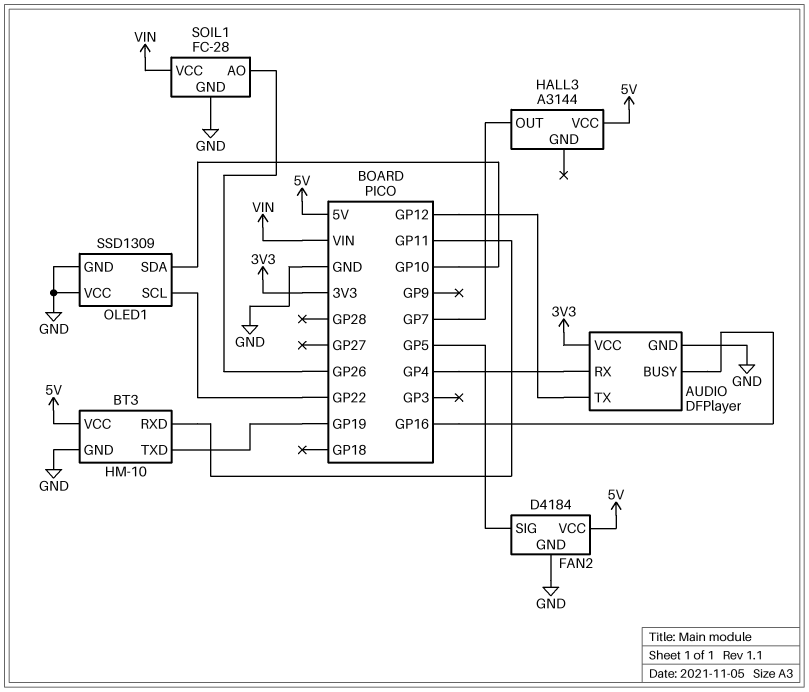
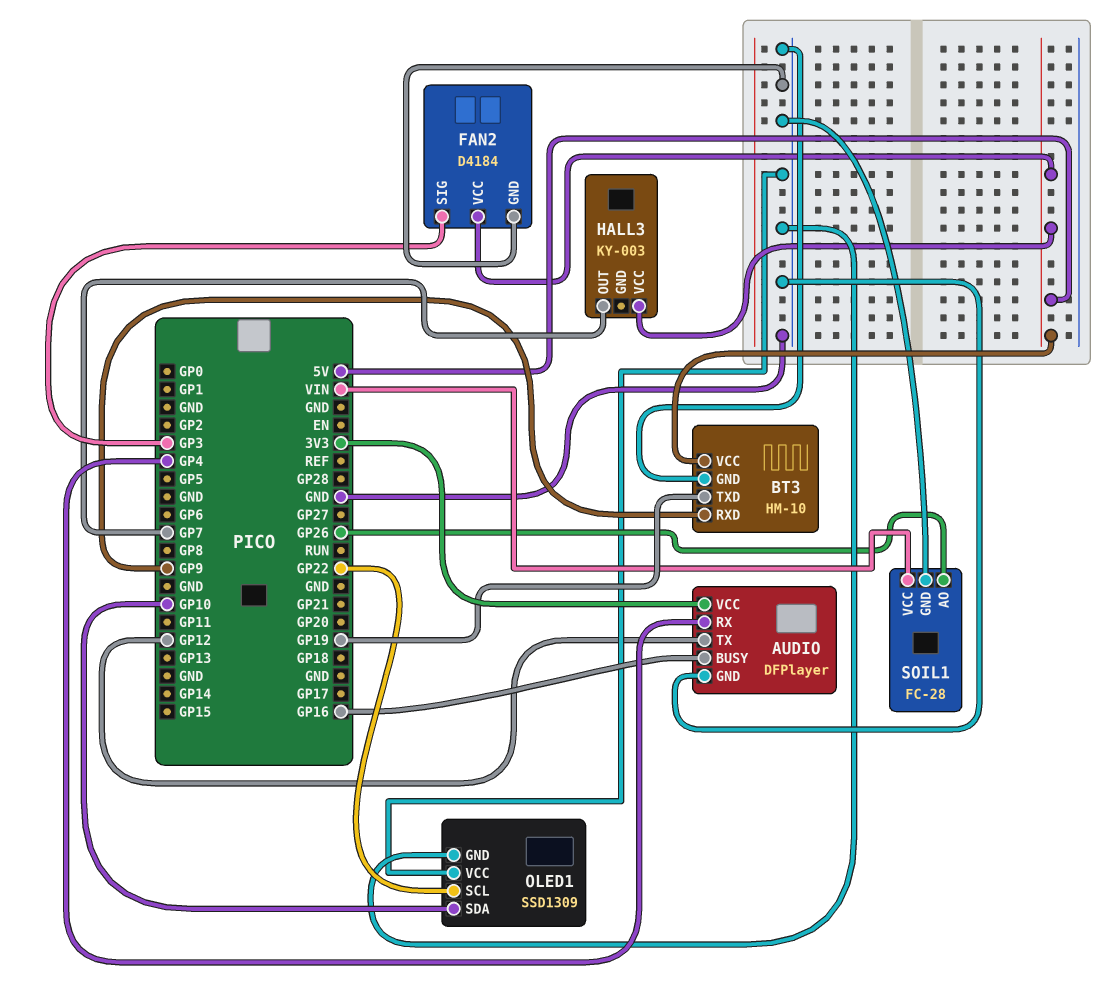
BT3 pin RXD: GP11 -> GP9
FAN2 pin SIG: GP5 -> GP3
HALL3: A3144 -> KY-003

